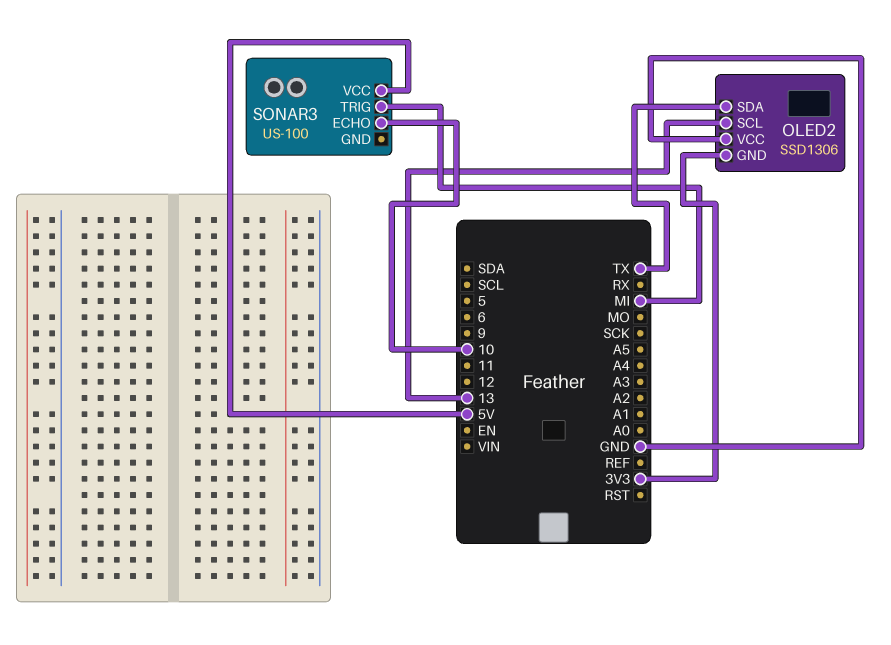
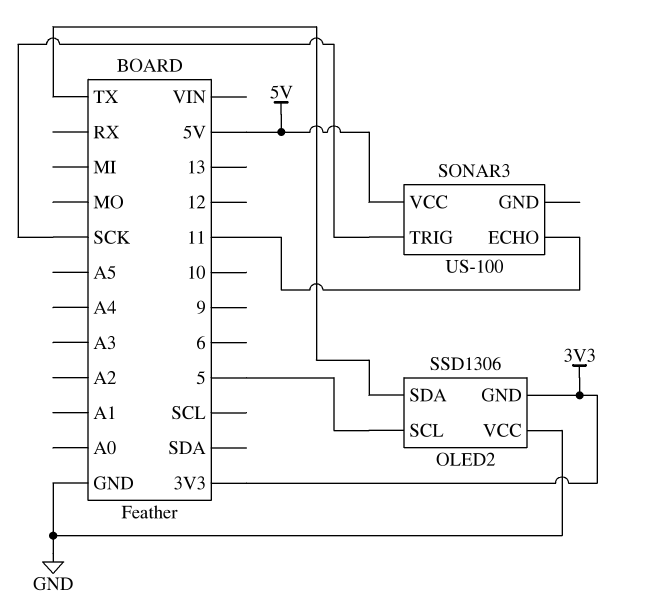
OLED2 pin SCL: 13 -> 5
SONAR3 pin ECHO: 10 -> 11
SONAR3 pin TRIG: MI -> SCK

